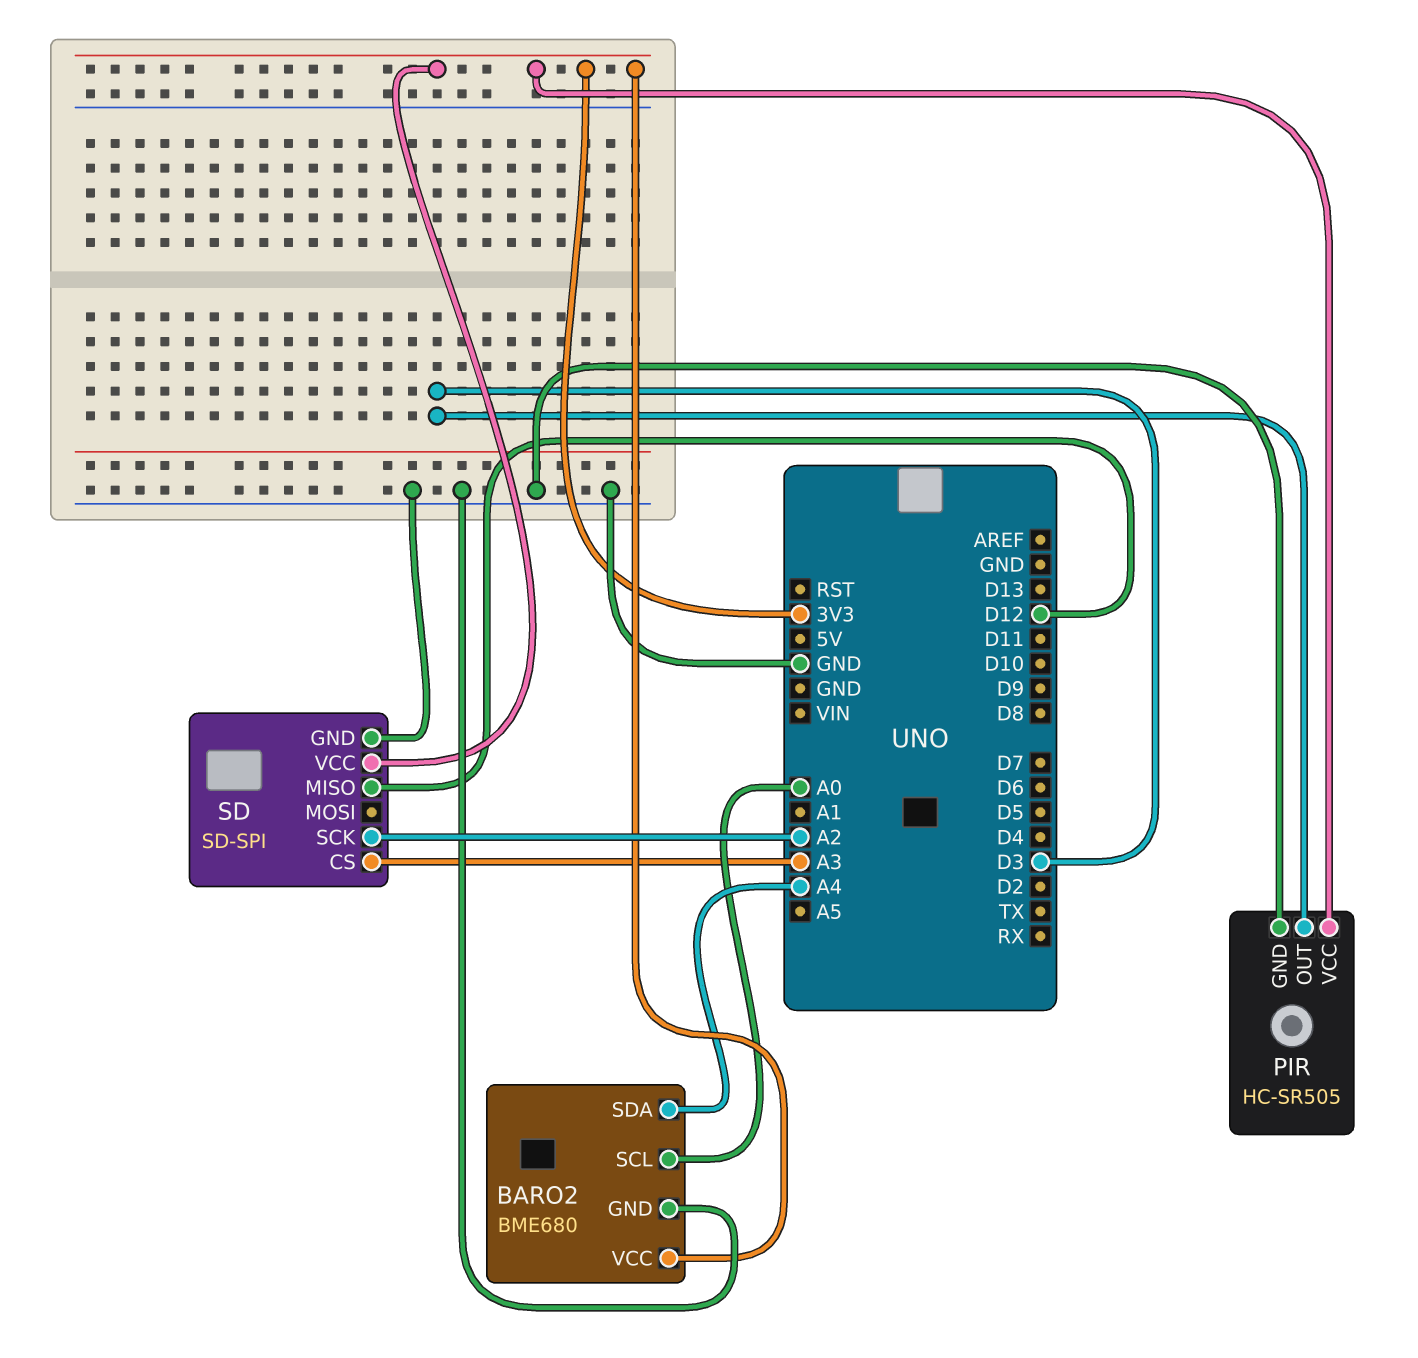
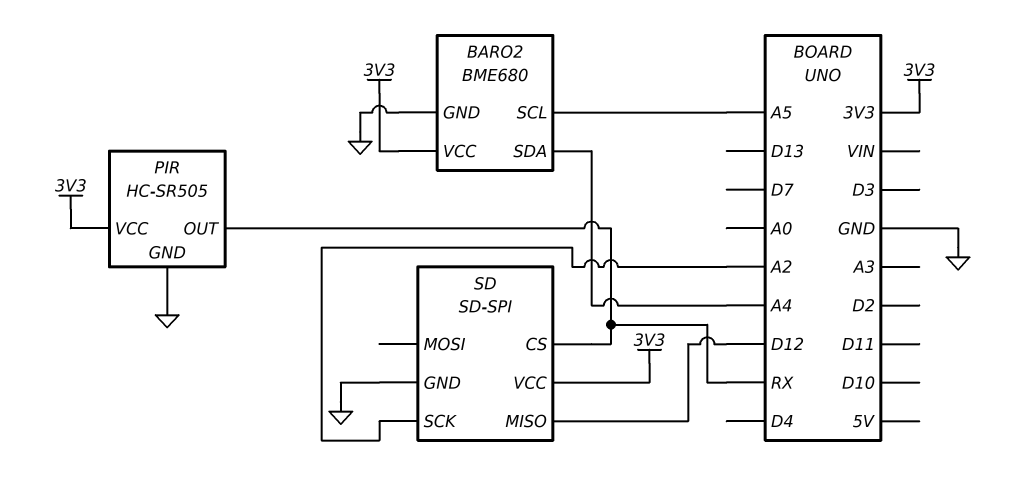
BARO2 pin SCL: A0 -> A5
PIR pin OUT: D3 -> RX
SD pin CS: A3 -> RX

